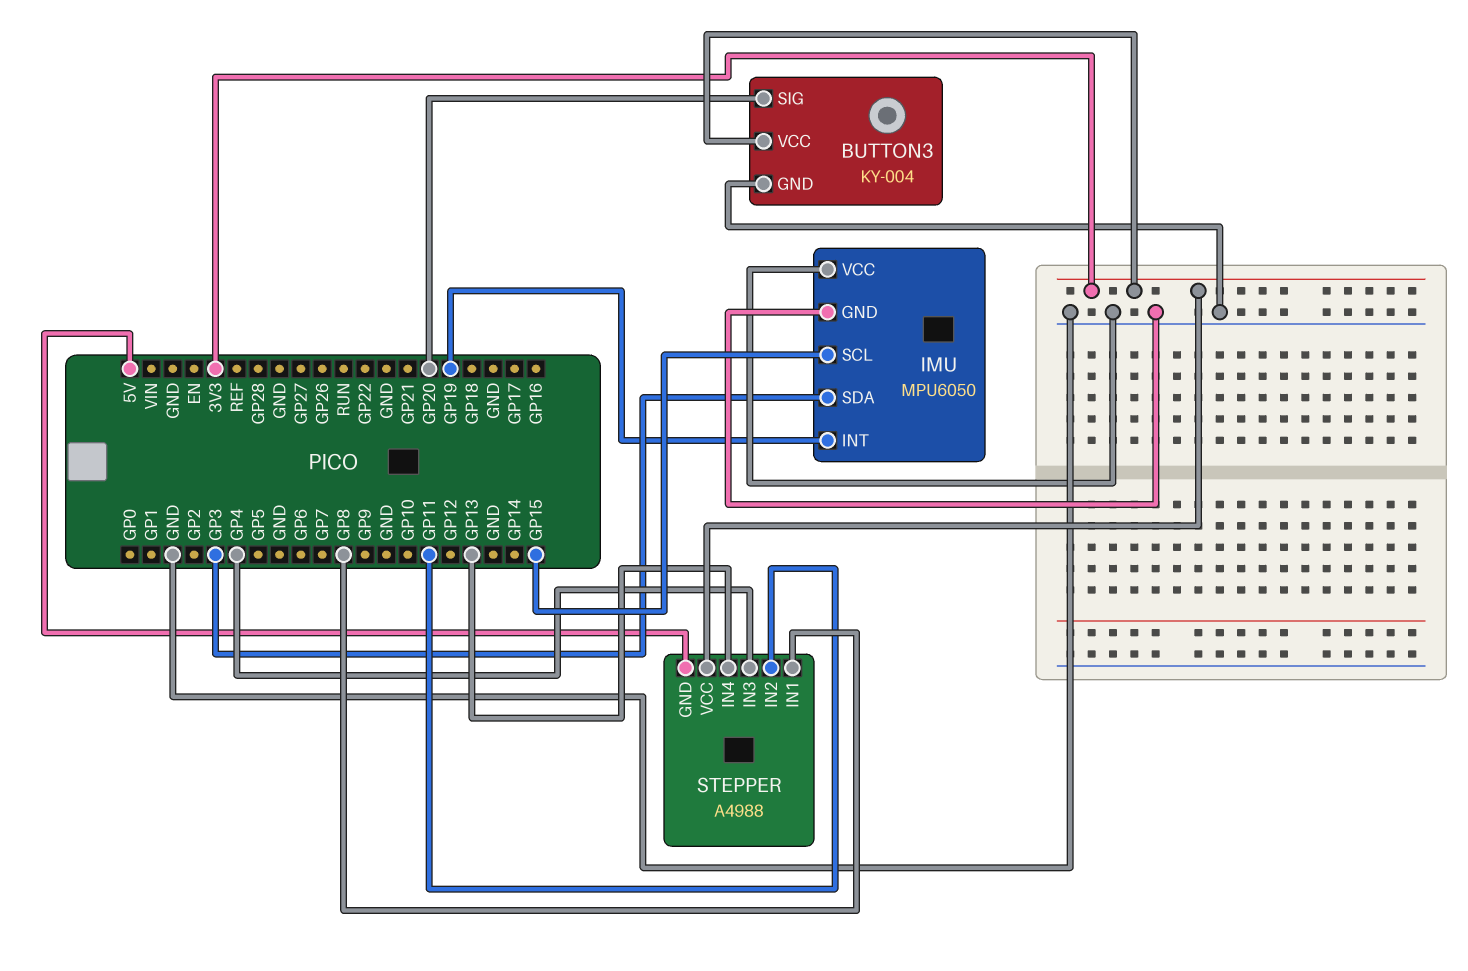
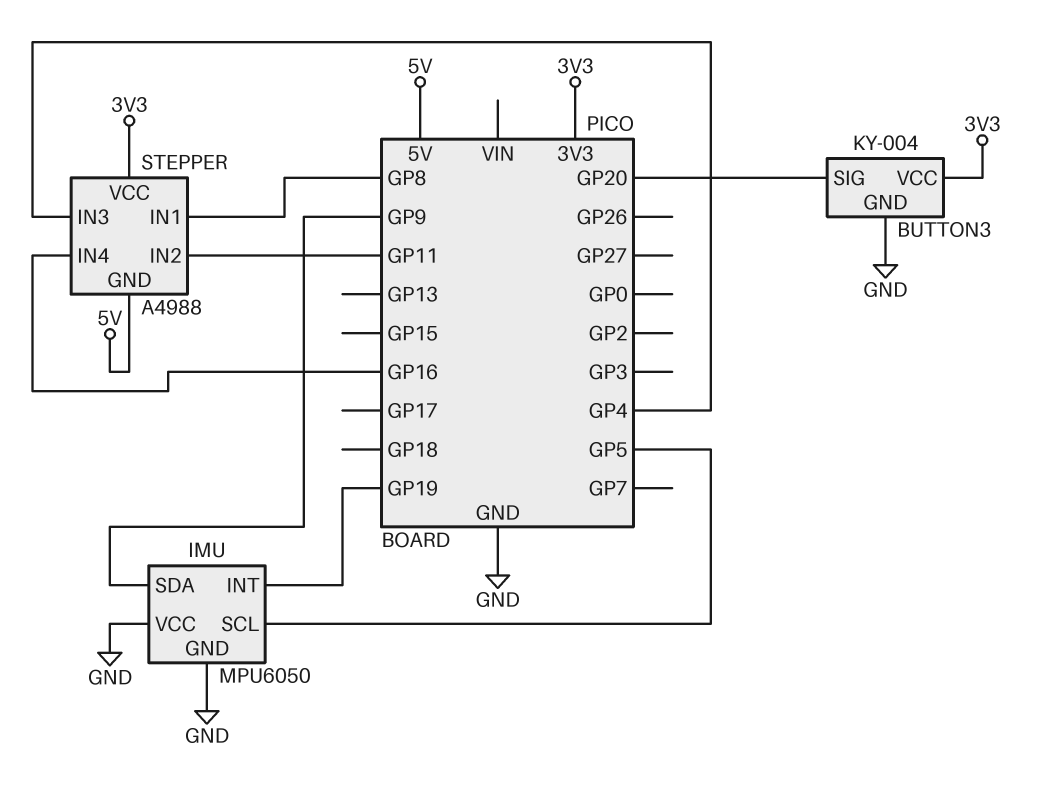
IMU pin SCL: GP15 -> GP5
IMU pin SDA: GP3 -> GP9
STEPPER pin IN4: GP13 -> GP16

